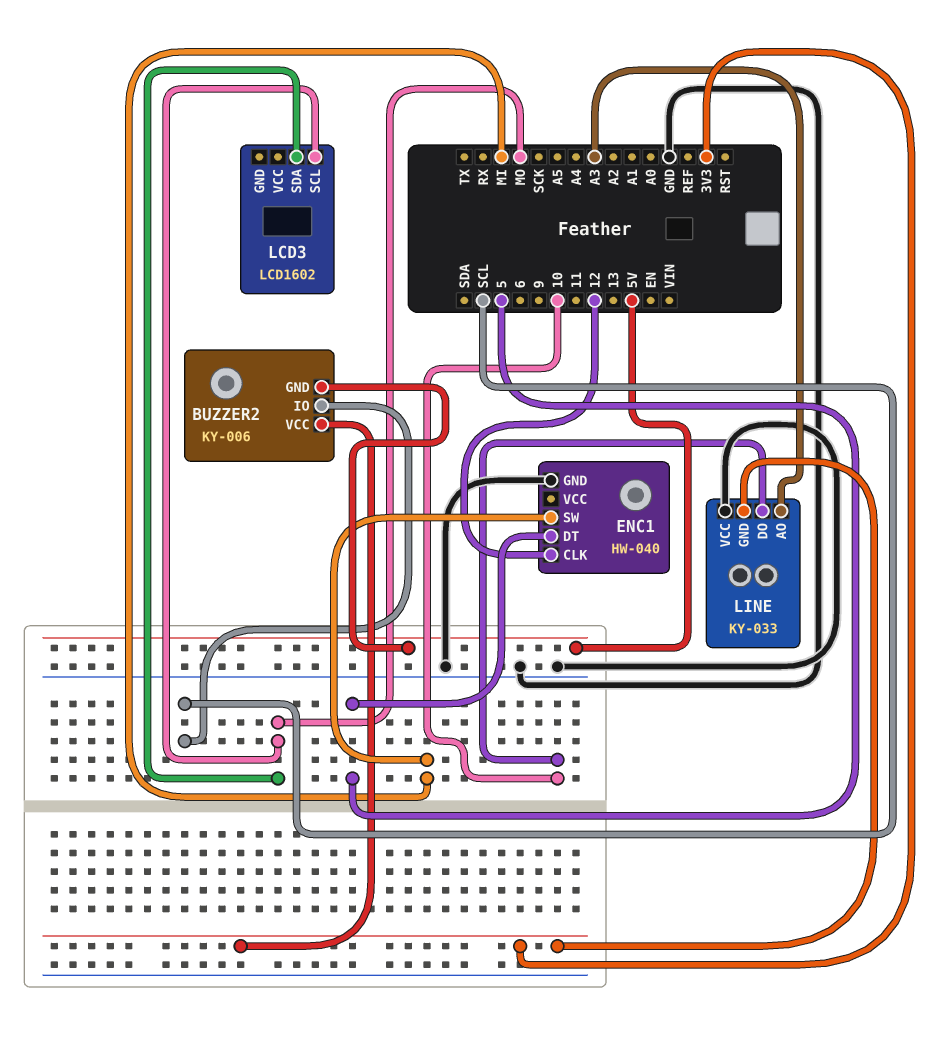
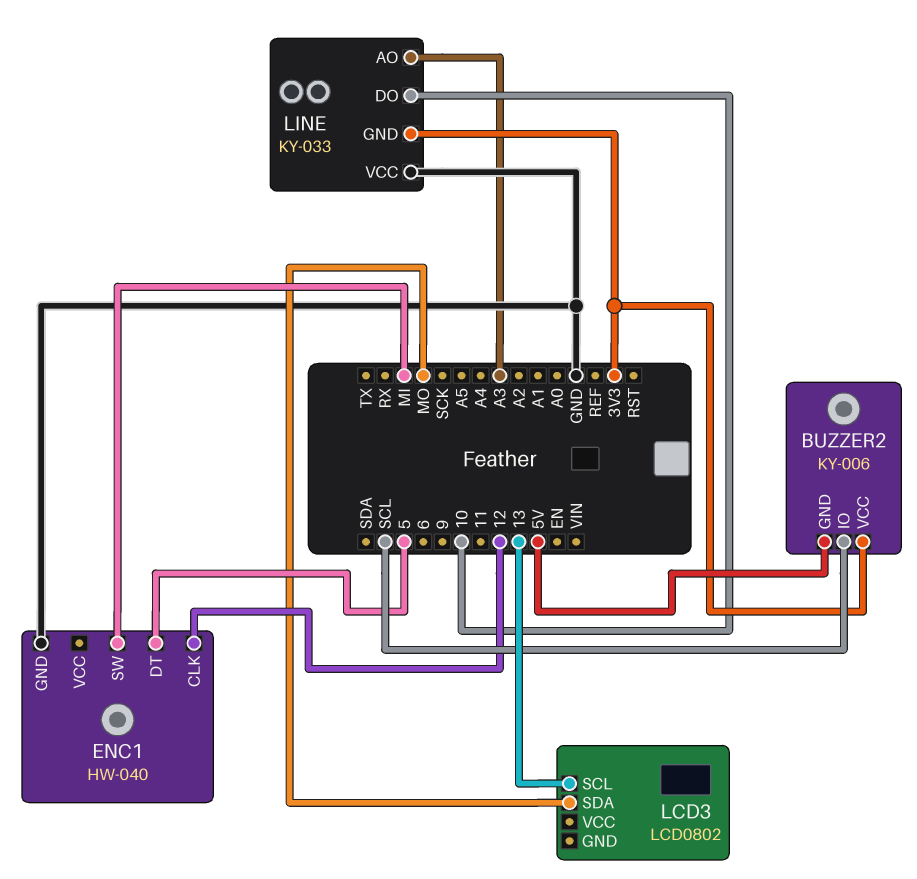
LCD3: LCD1602 -> LCD0802
LCD3 pin SCL: MO -> 13

